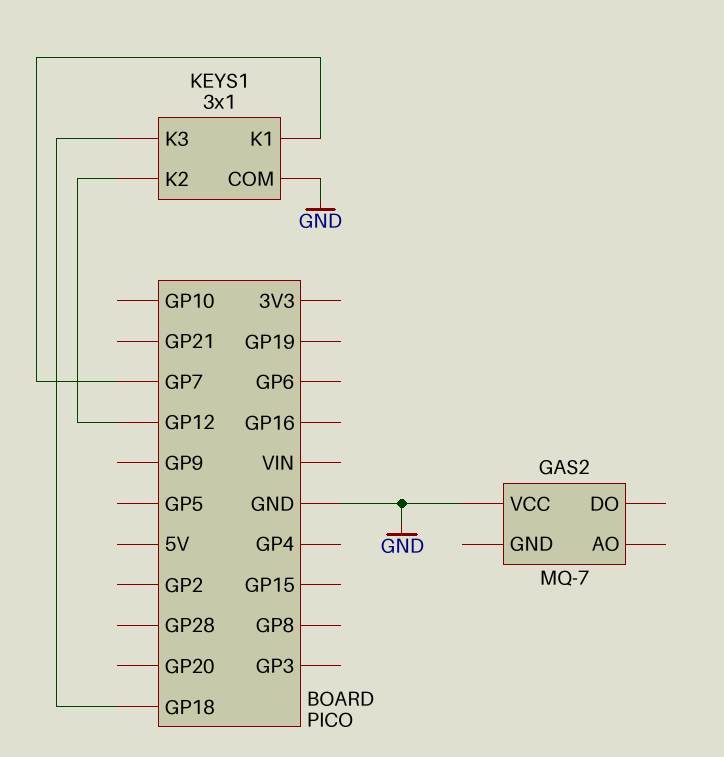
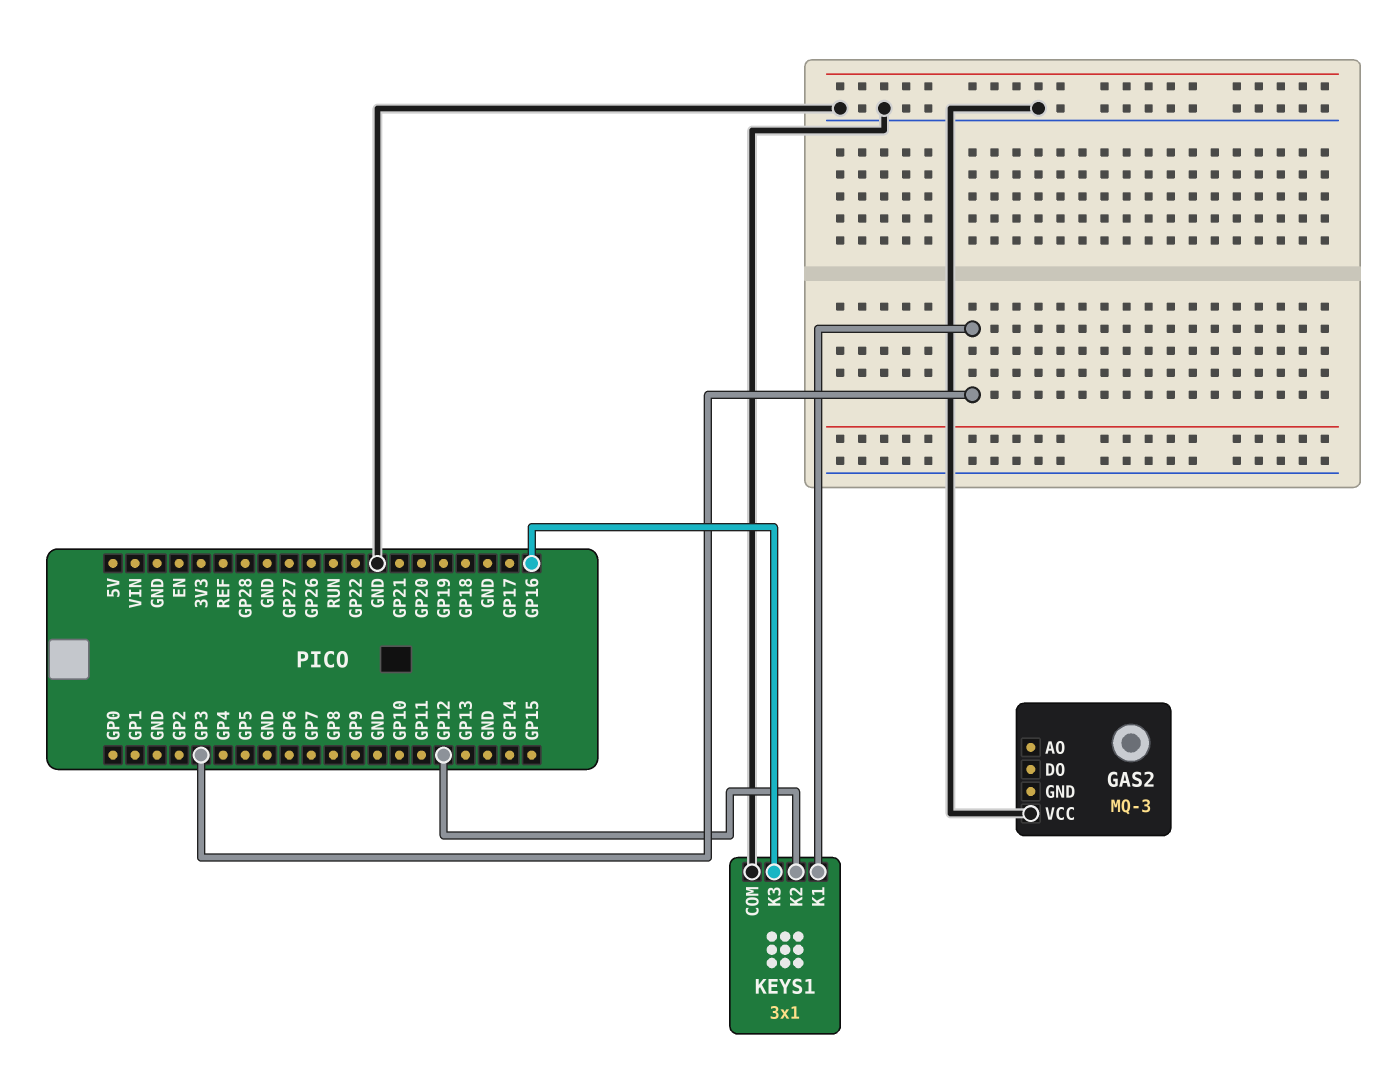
GAS2: MQ-7 -> MQ-3
KEYS1 pin K1: GP7 -> GP3
KEYS1 pin K3: GP18 -> GP16

